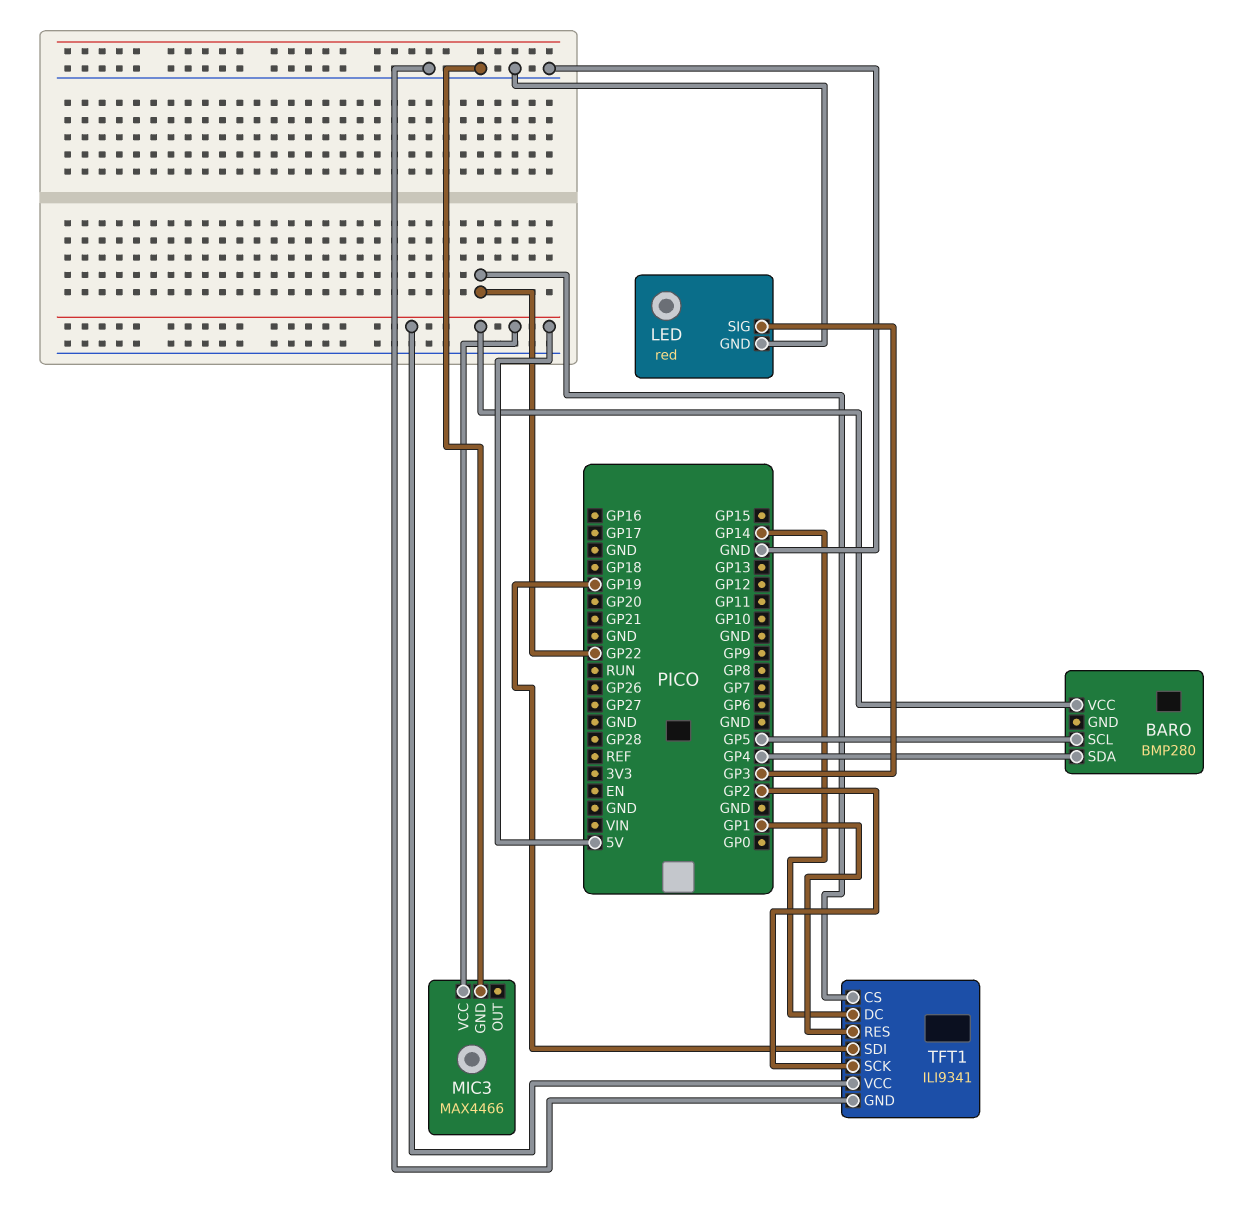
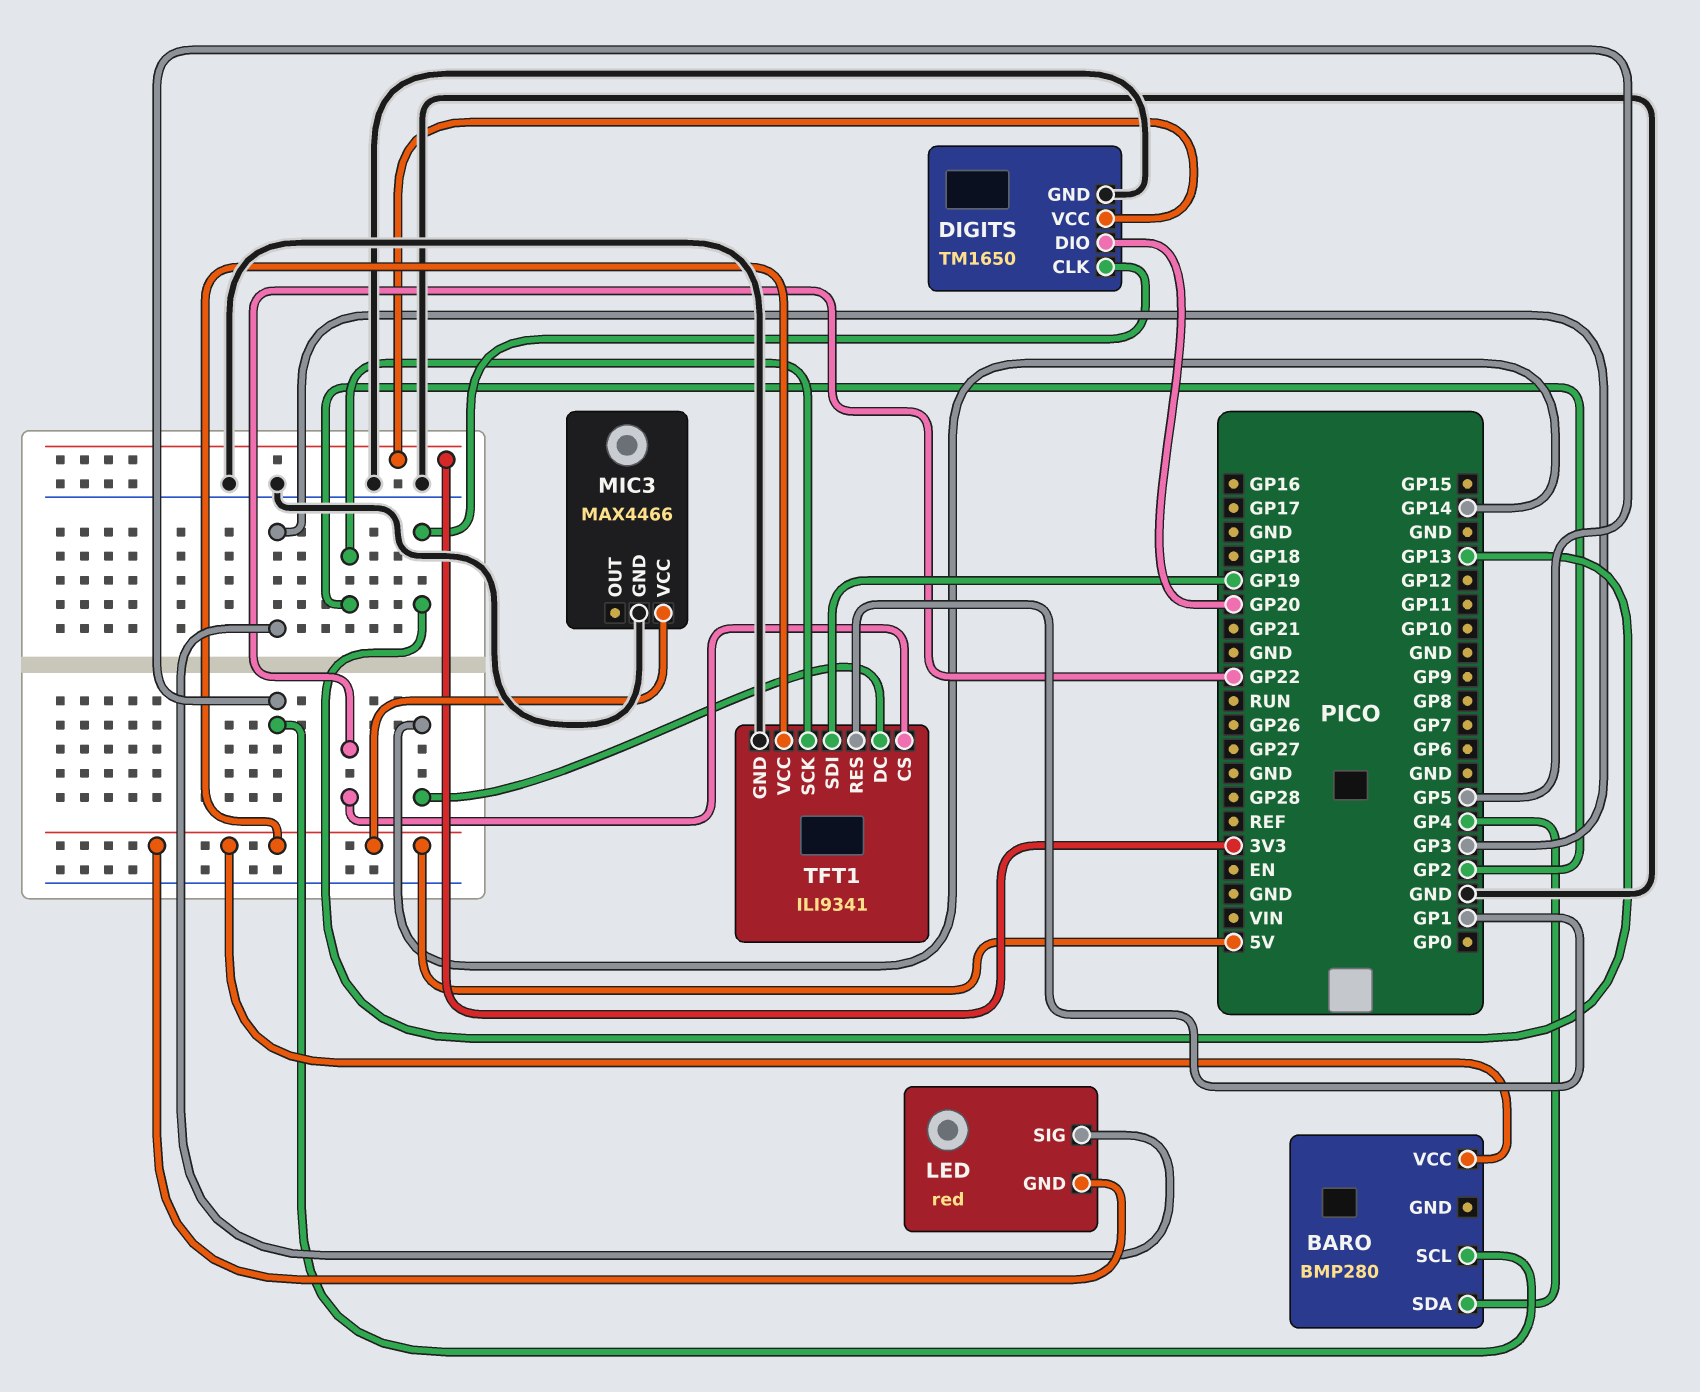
DIGITS: none -> TM1650
DIGITS pin CLK: none -> GP13
DIGITS pin DIO: none -> GP20
DIGITS pin GND: none -> GND
DIGITS pin VCC: none -> 3V3
LED pin GND: GND -> 5V

